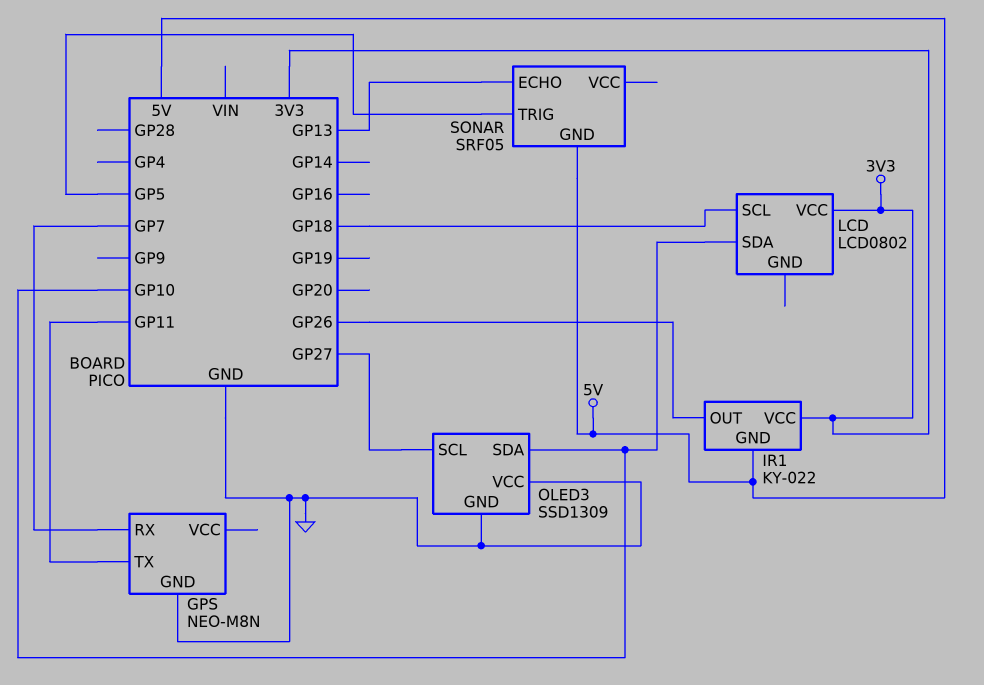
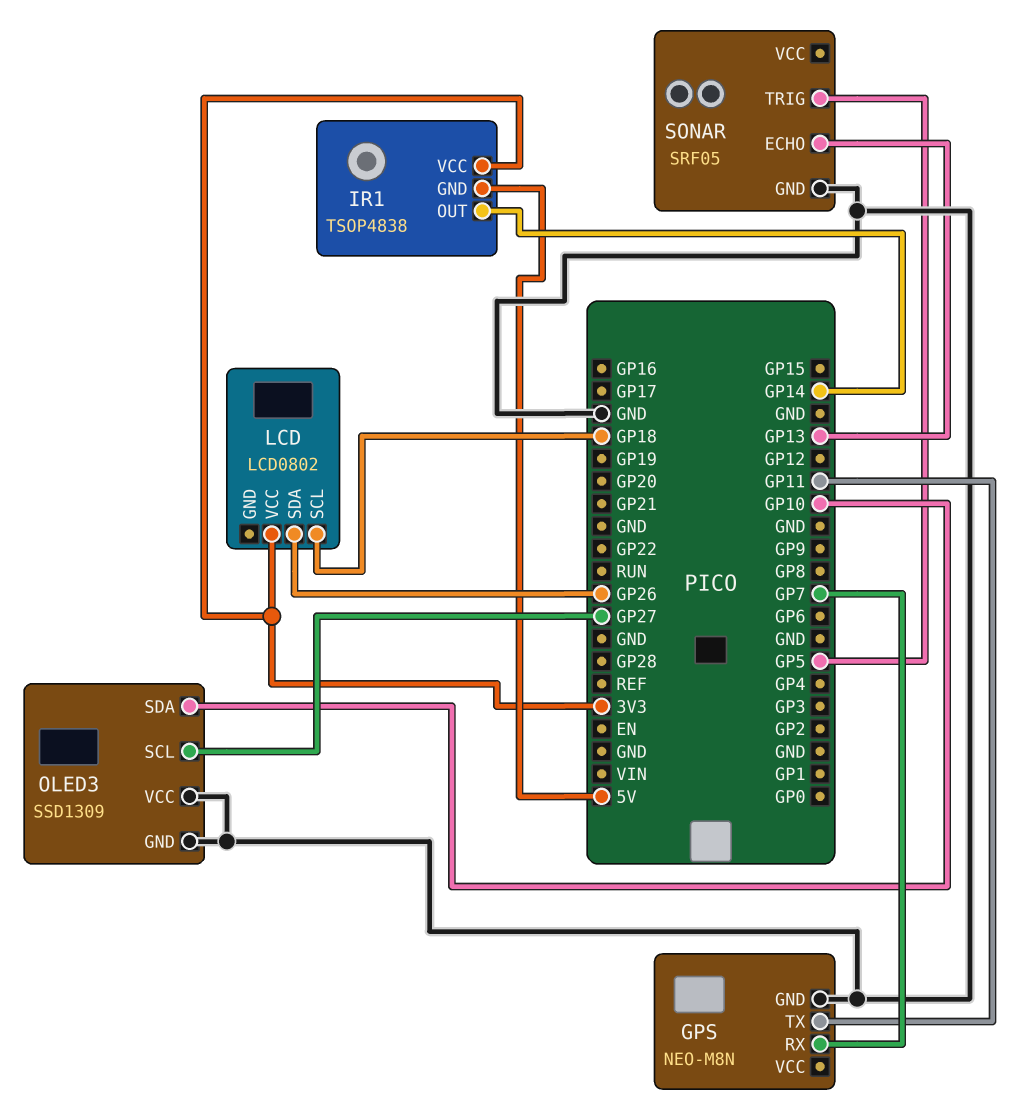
IR1: KY-022 -> TSOP4838
IR1 pin OUT: GP26 -> GP14
LCD pin SDA: GP10 -> GP26
SONAR pin GND: 5V -> GND

